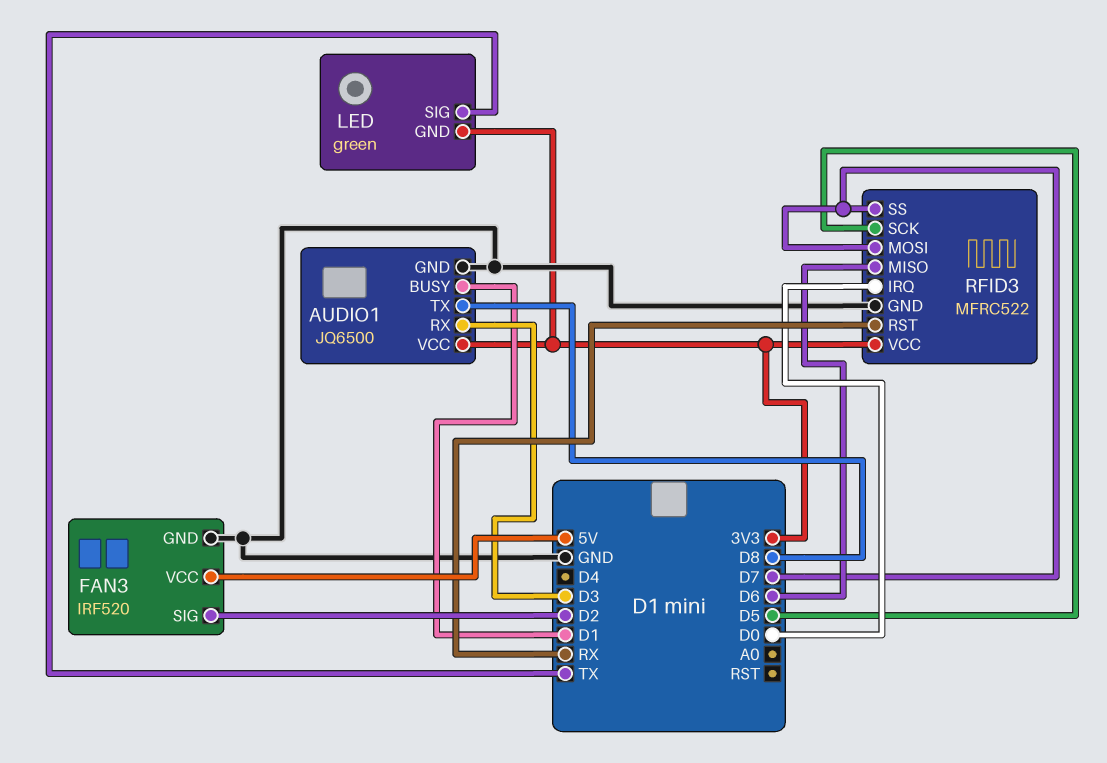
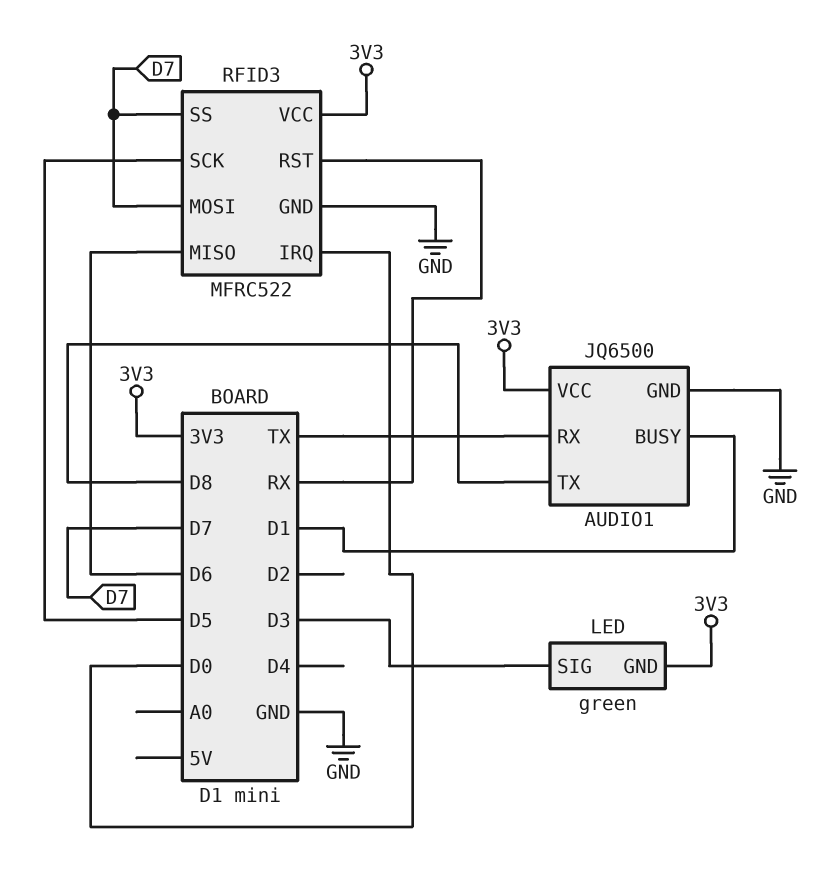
AUDIO1 pin RX: D3 -> TX
FAN3: IRF520 -> none
FAN3 pin GND: GND -> none
FAN3 pin SIG: D2 -> none
FAN3 pin VCC: 5V -> none
LED pin SIG: TX -> D3

